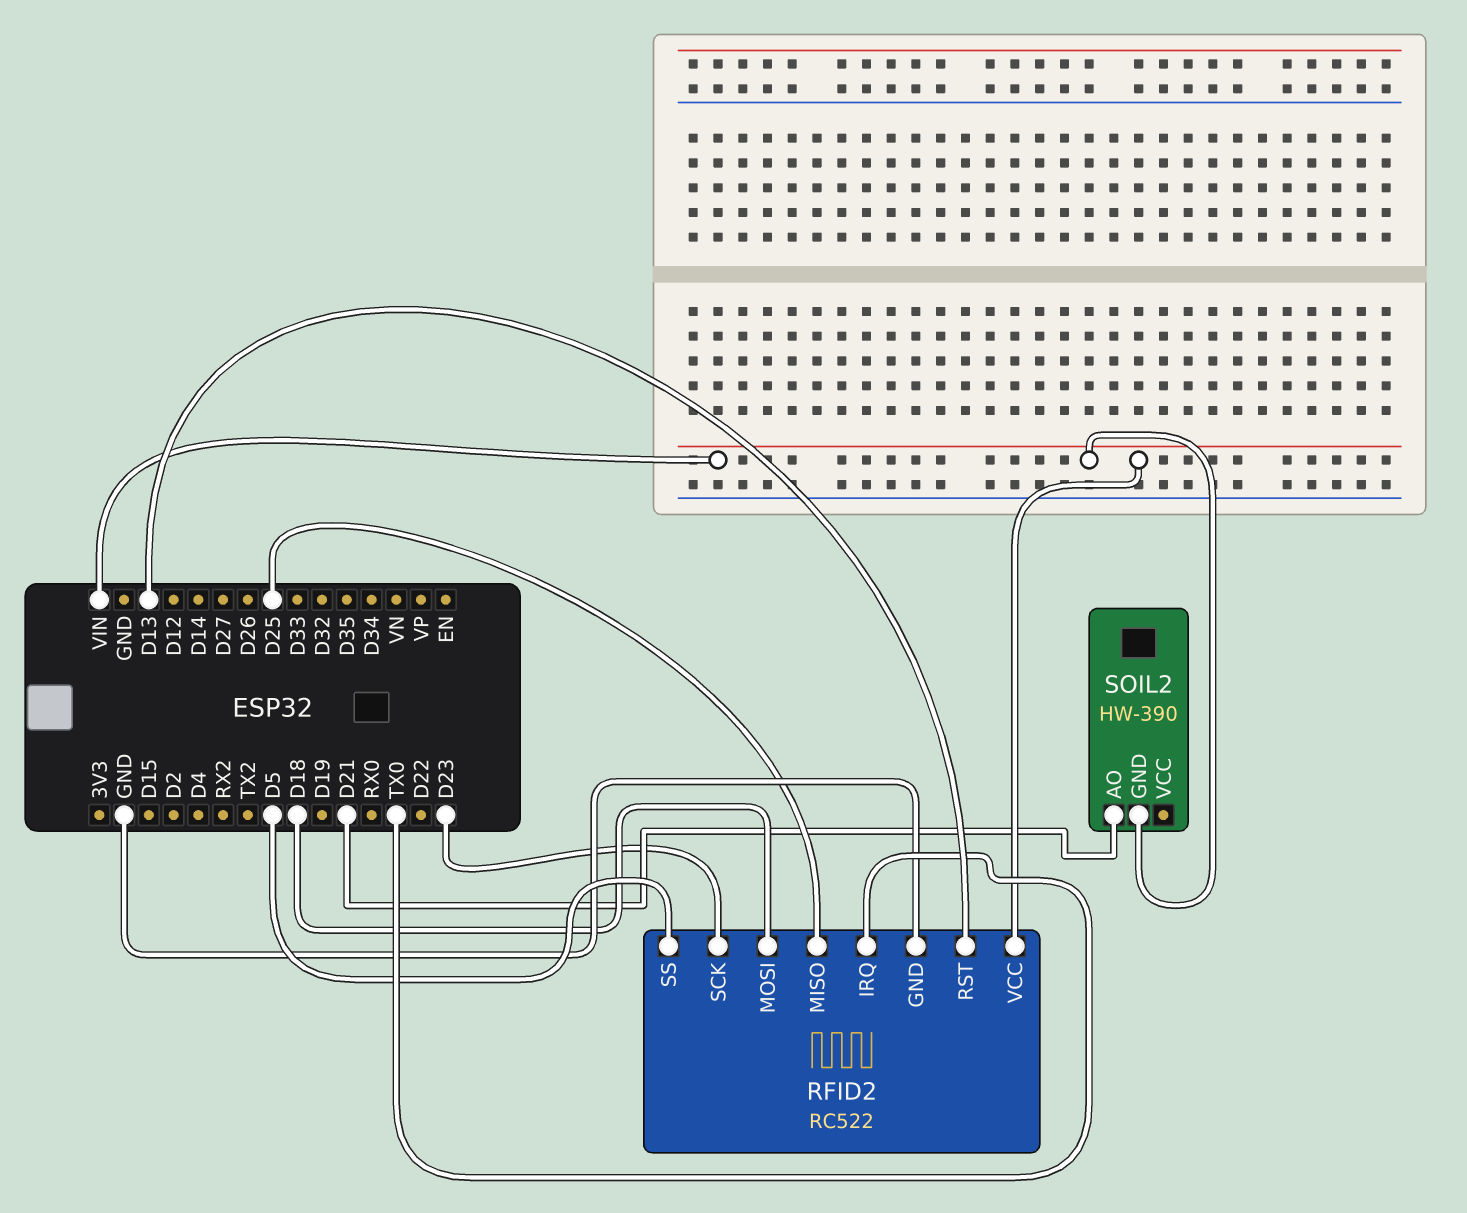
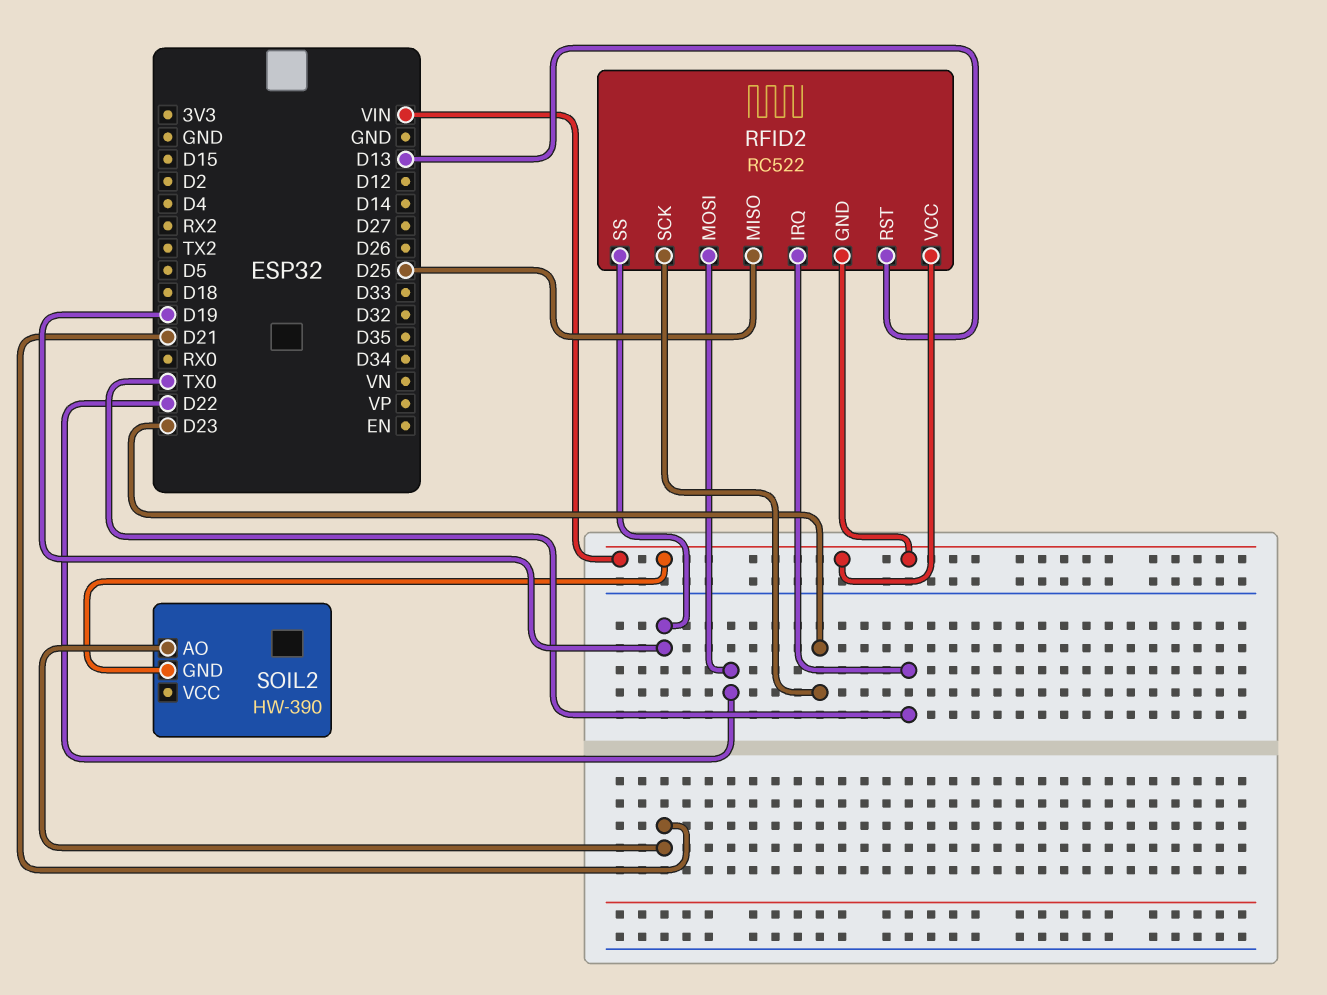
RFID2 pin GND: GND -> VIN
RFID2 pin MOSI: D18 -> D22
RFID2 pin SS: D5 -> D19

